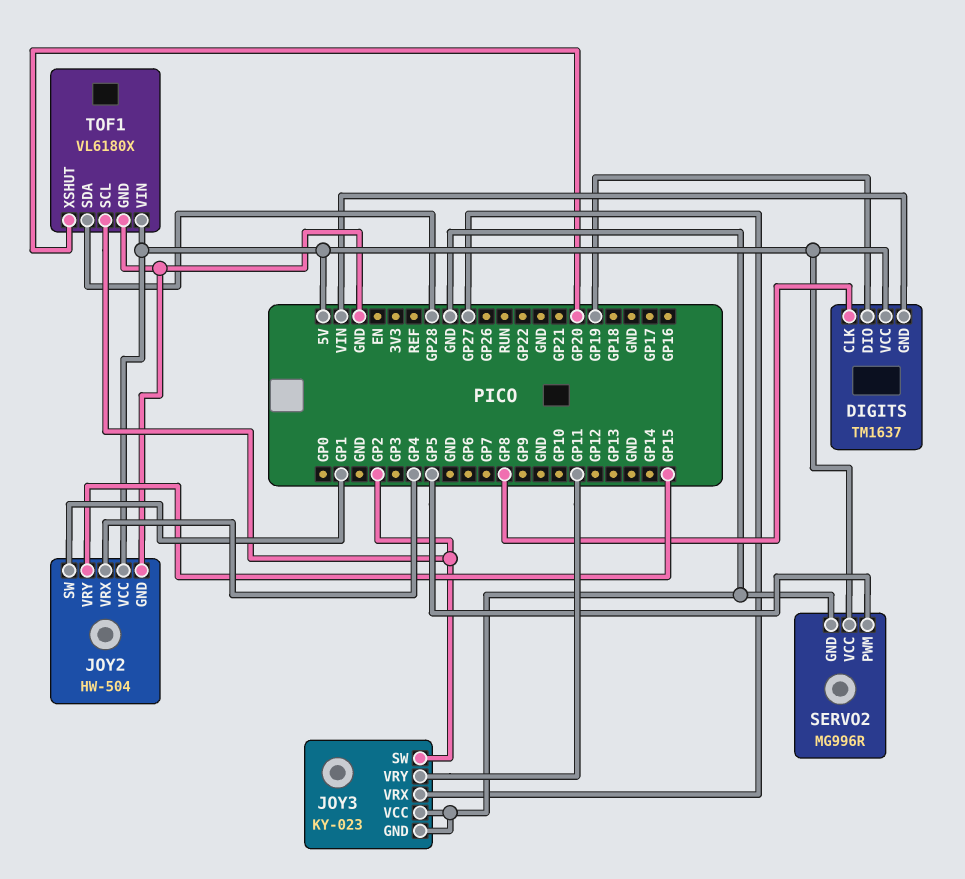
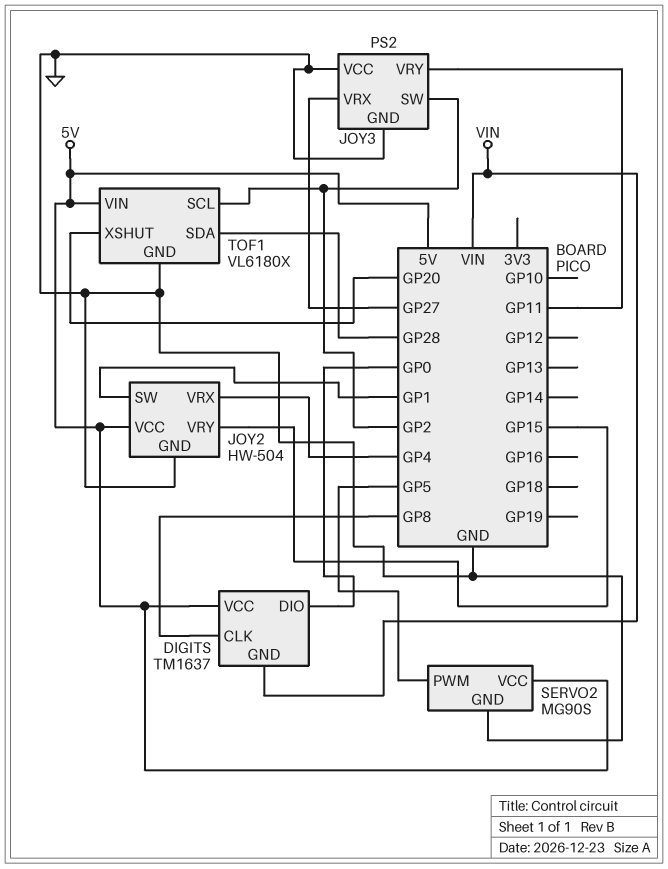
DIGITS pin DIO: GP19 -> GP0
JOY3: KY-023 -> PS2
SERVO2: MG996R -> MG90S

